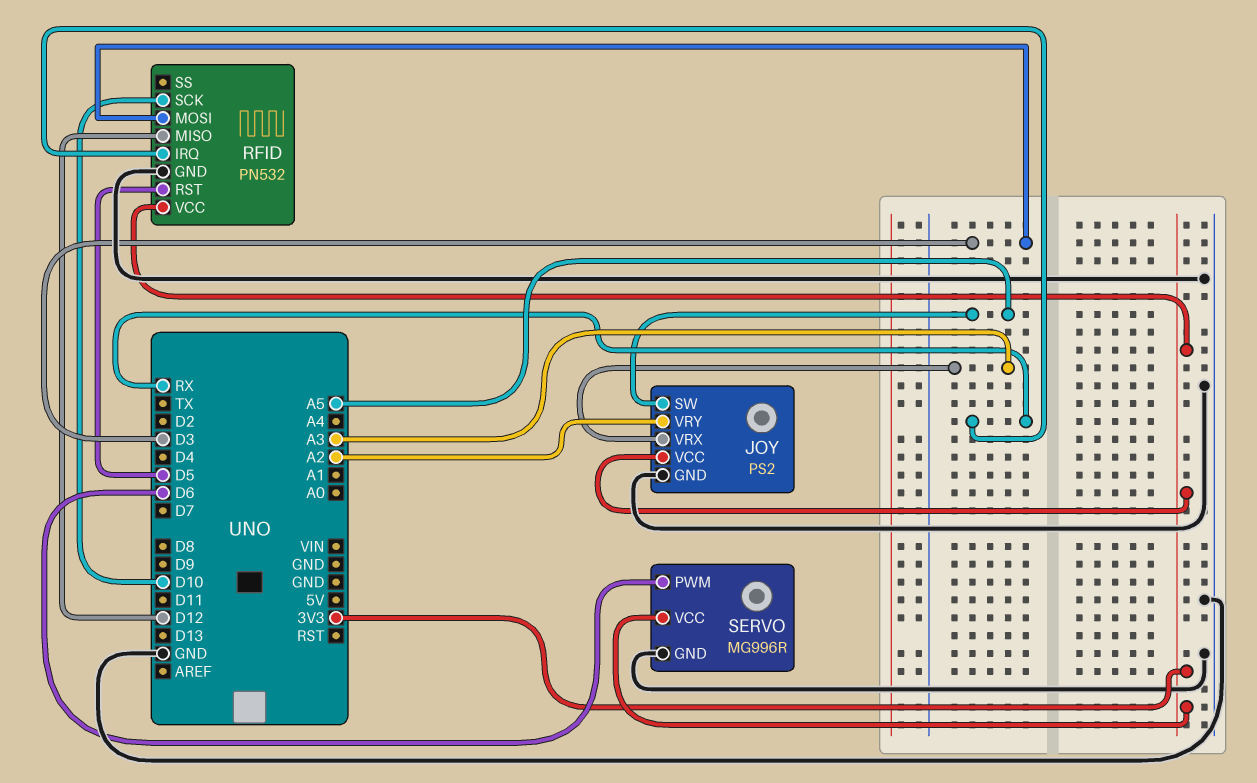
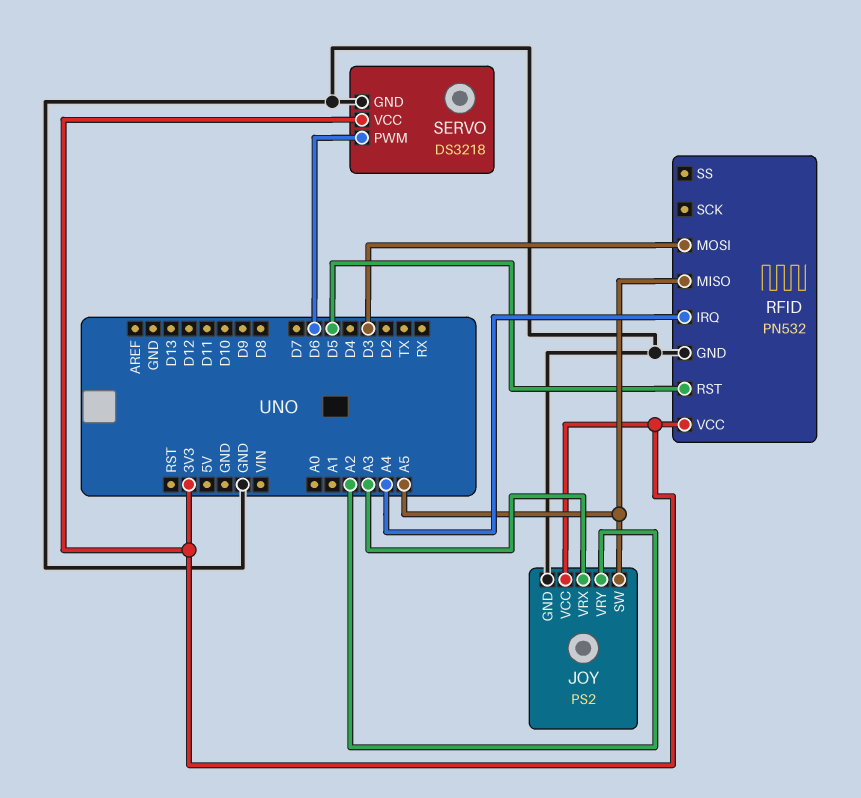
RFID pin IRQ: RX -> A4
RFID pin MISO: D12 -> A5
RFID pin SCK: D10 -> none
SERVO: MG996R -> DS3218

